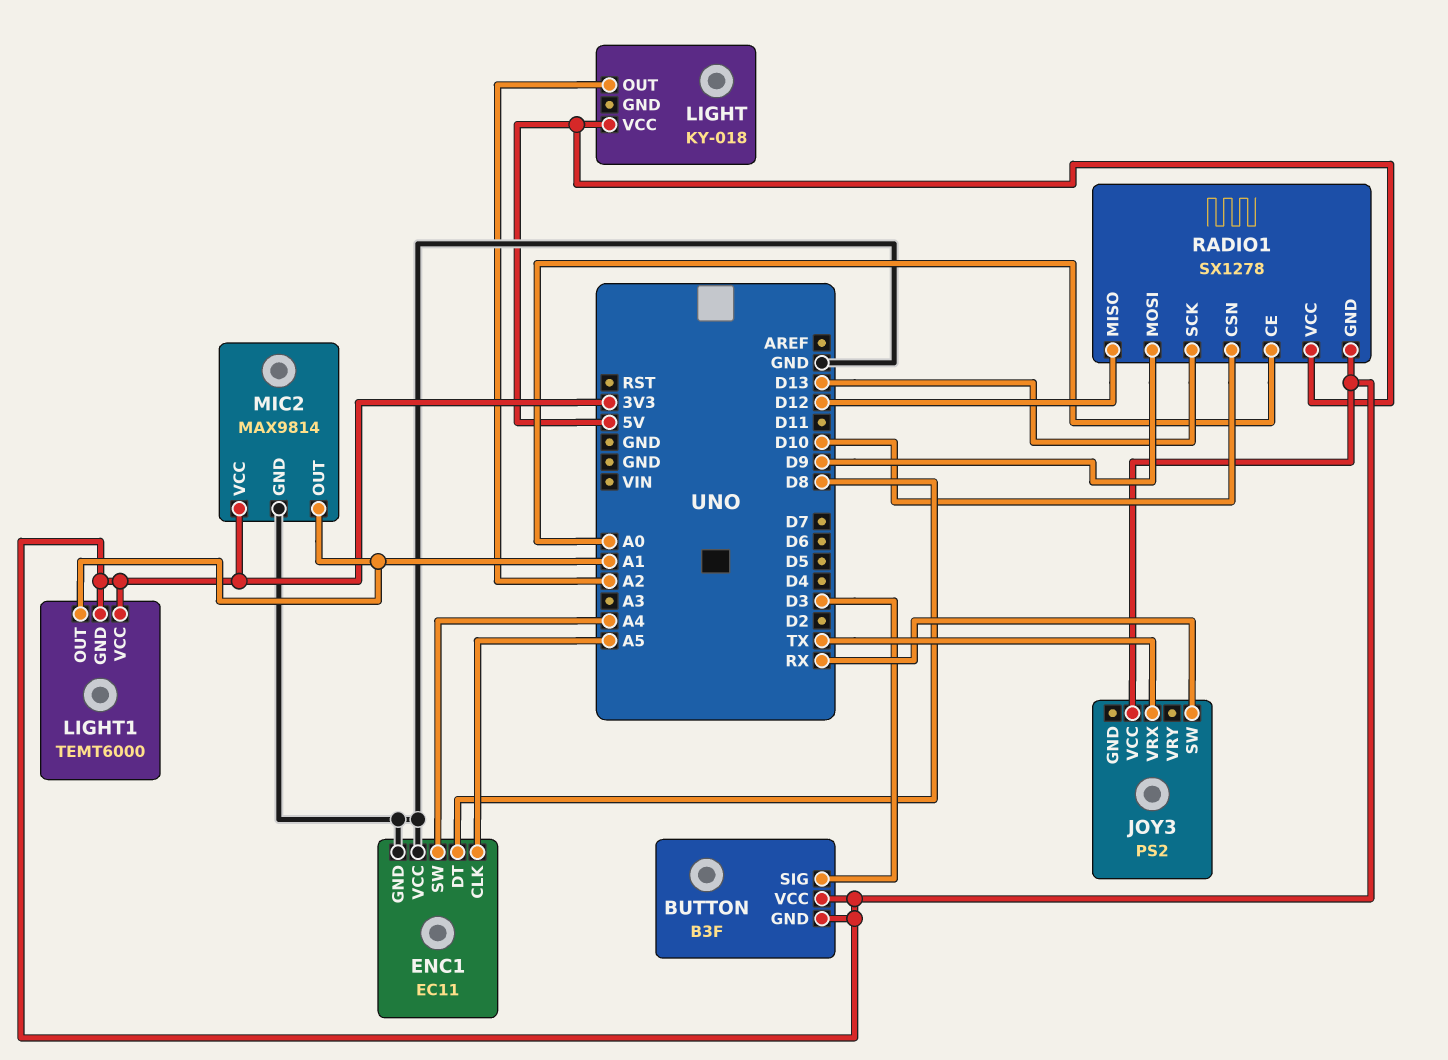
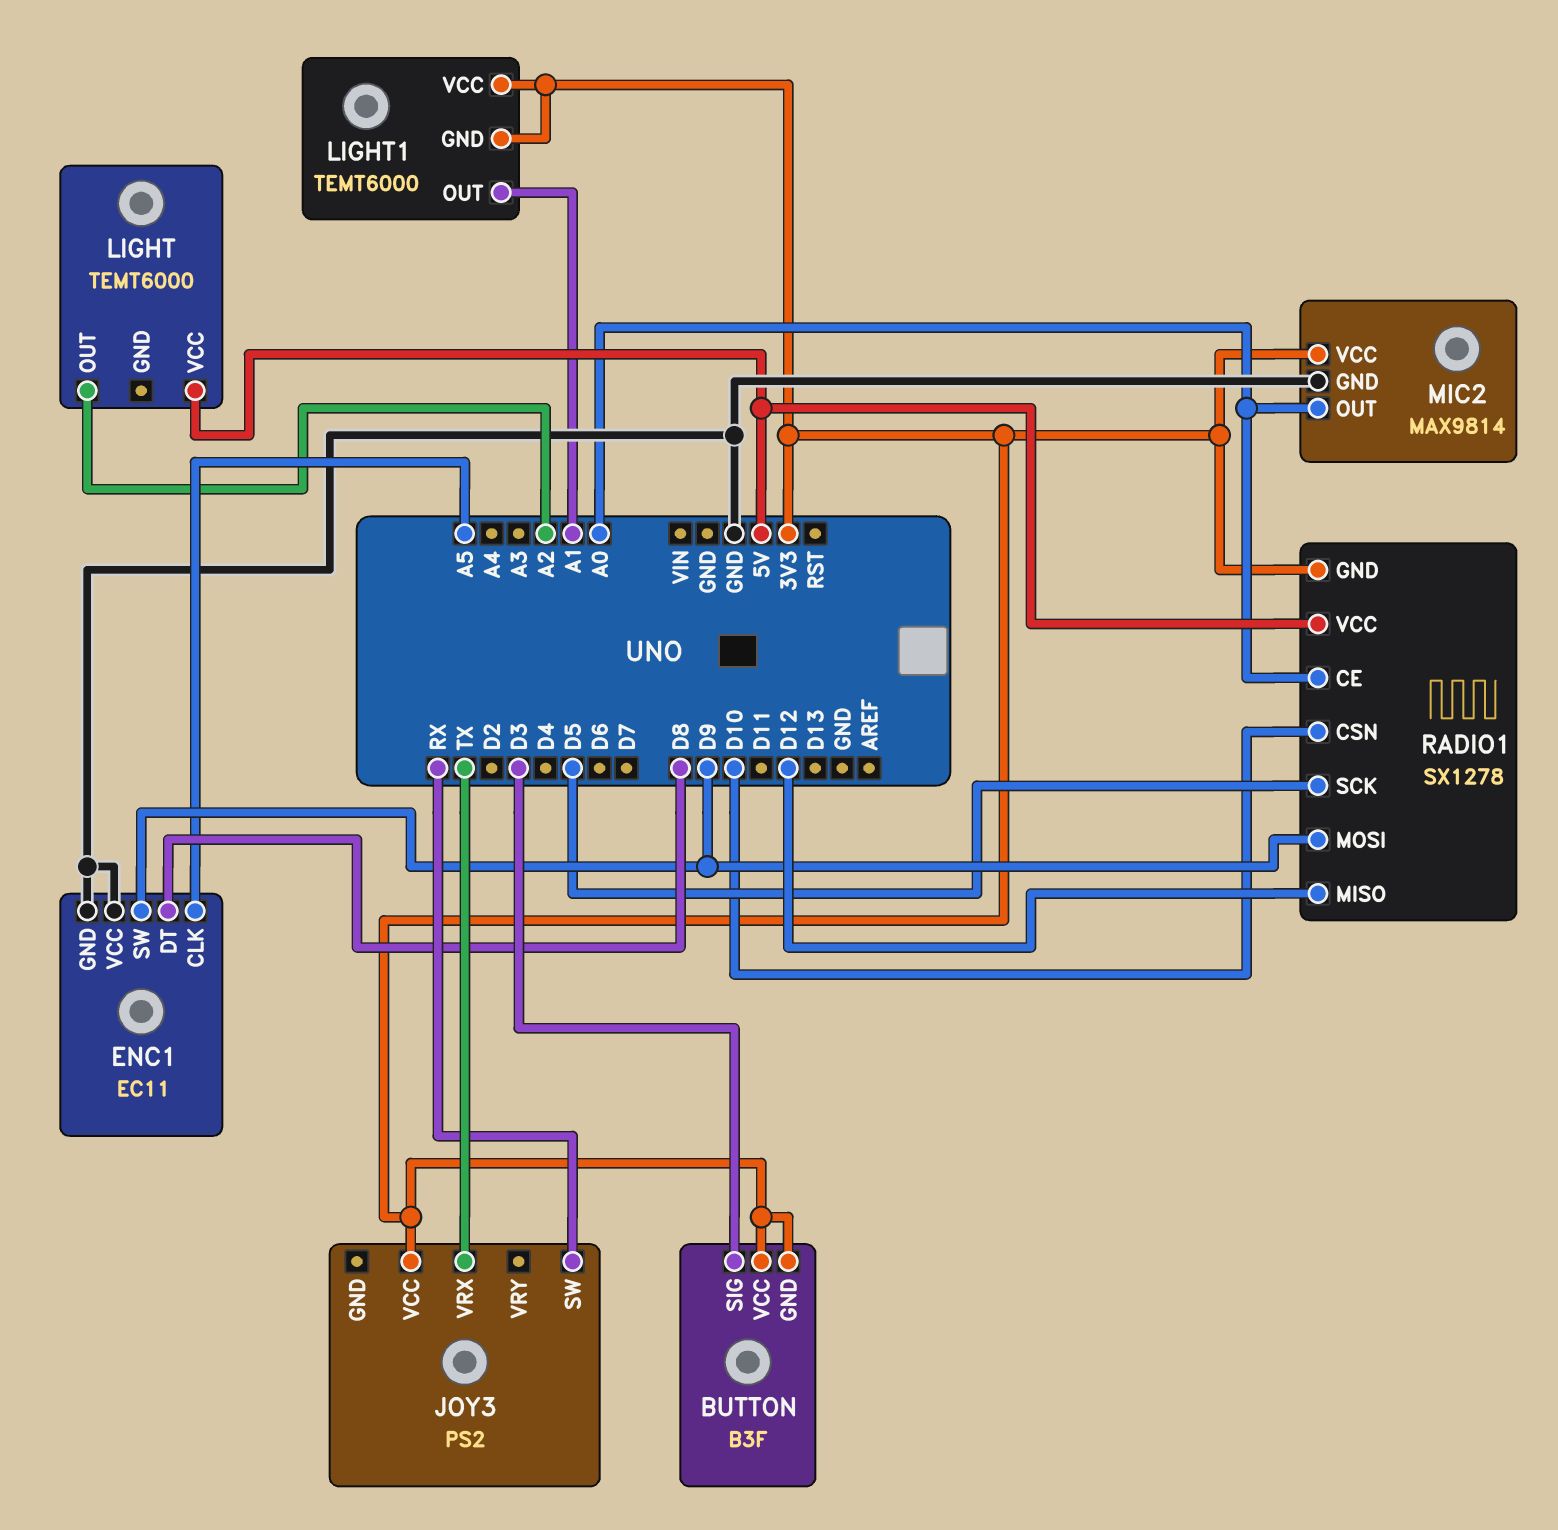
ENC1 pin SW: A4 -> D9
LIGHT: KY-018 -> TEMT6000
MIC2 pin OUT: A1 -> A0
RADIO1 pin SCK: D13 -> D5

